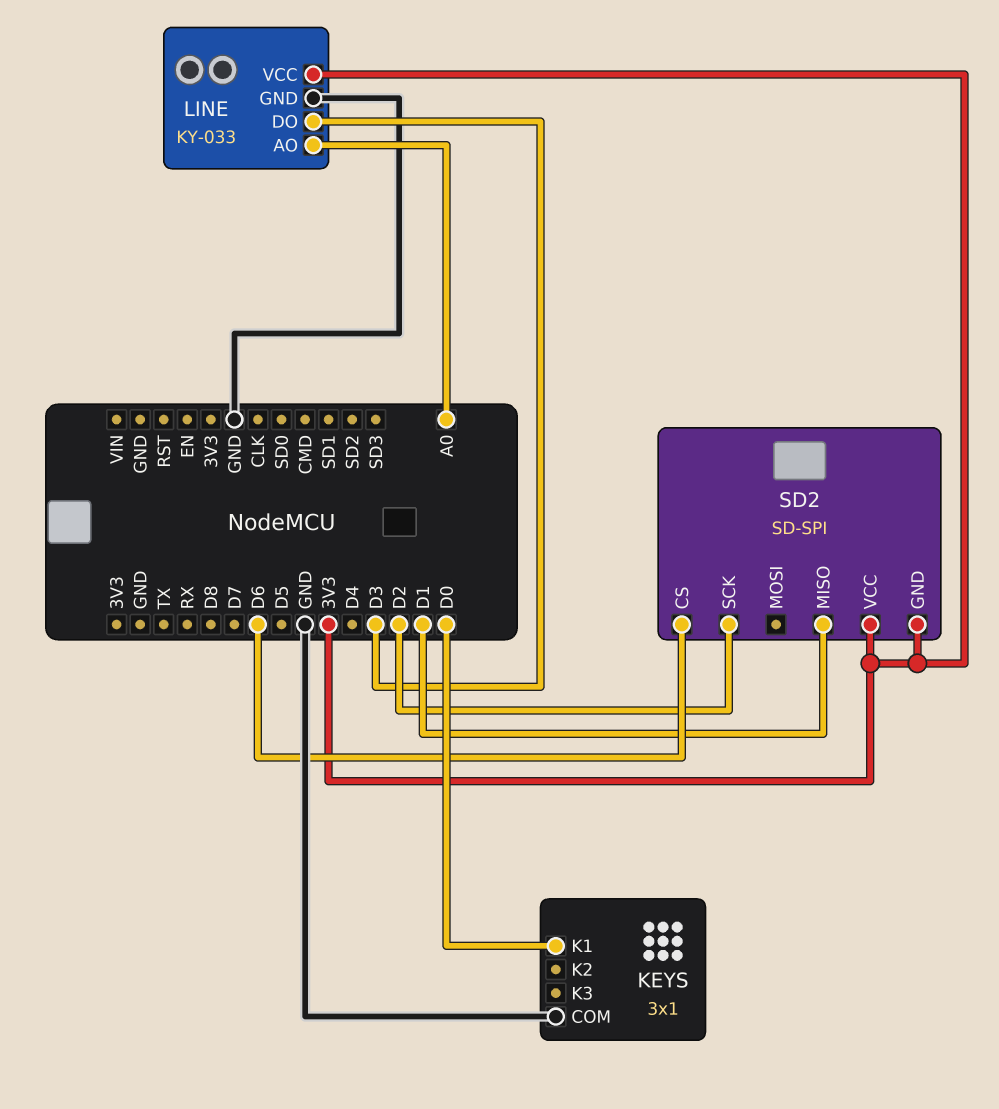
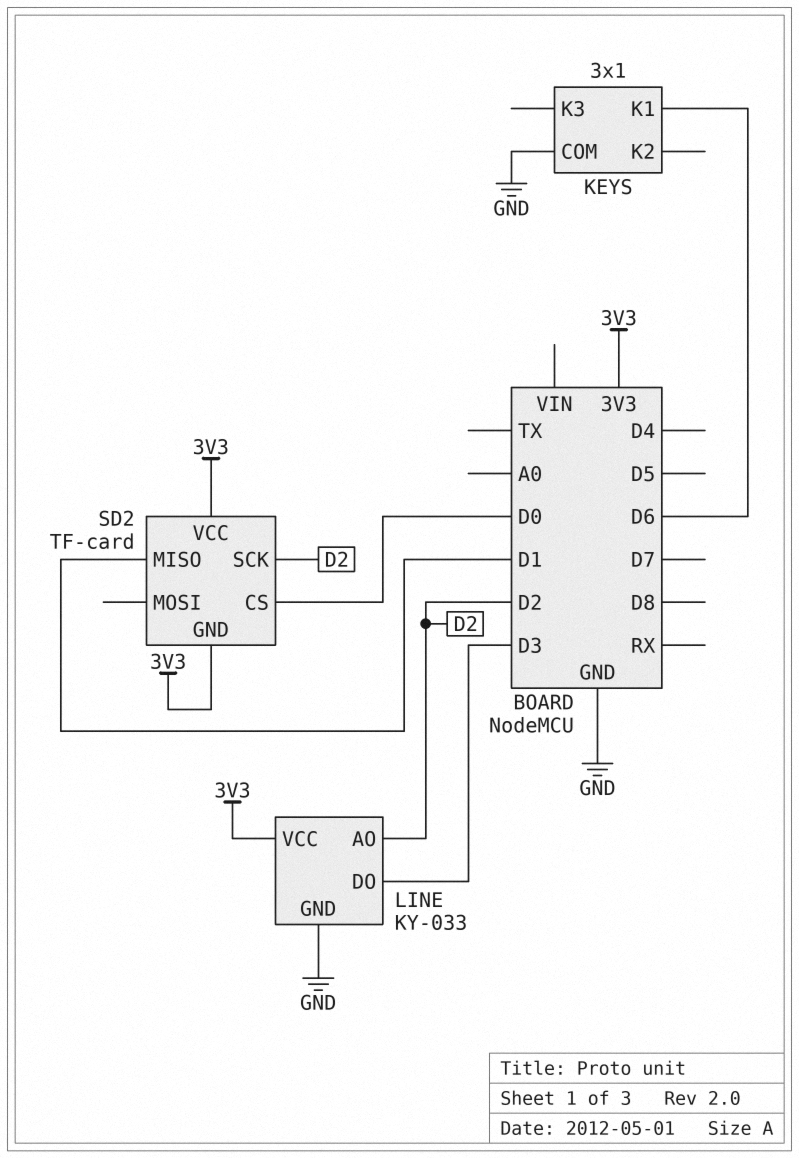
KEYS pin K1: D0 -> D6
LINE pin AO: A0 -> D2
SD2: SD-SPI -> TF-card
SD2 pin CS: D6 -> D0

